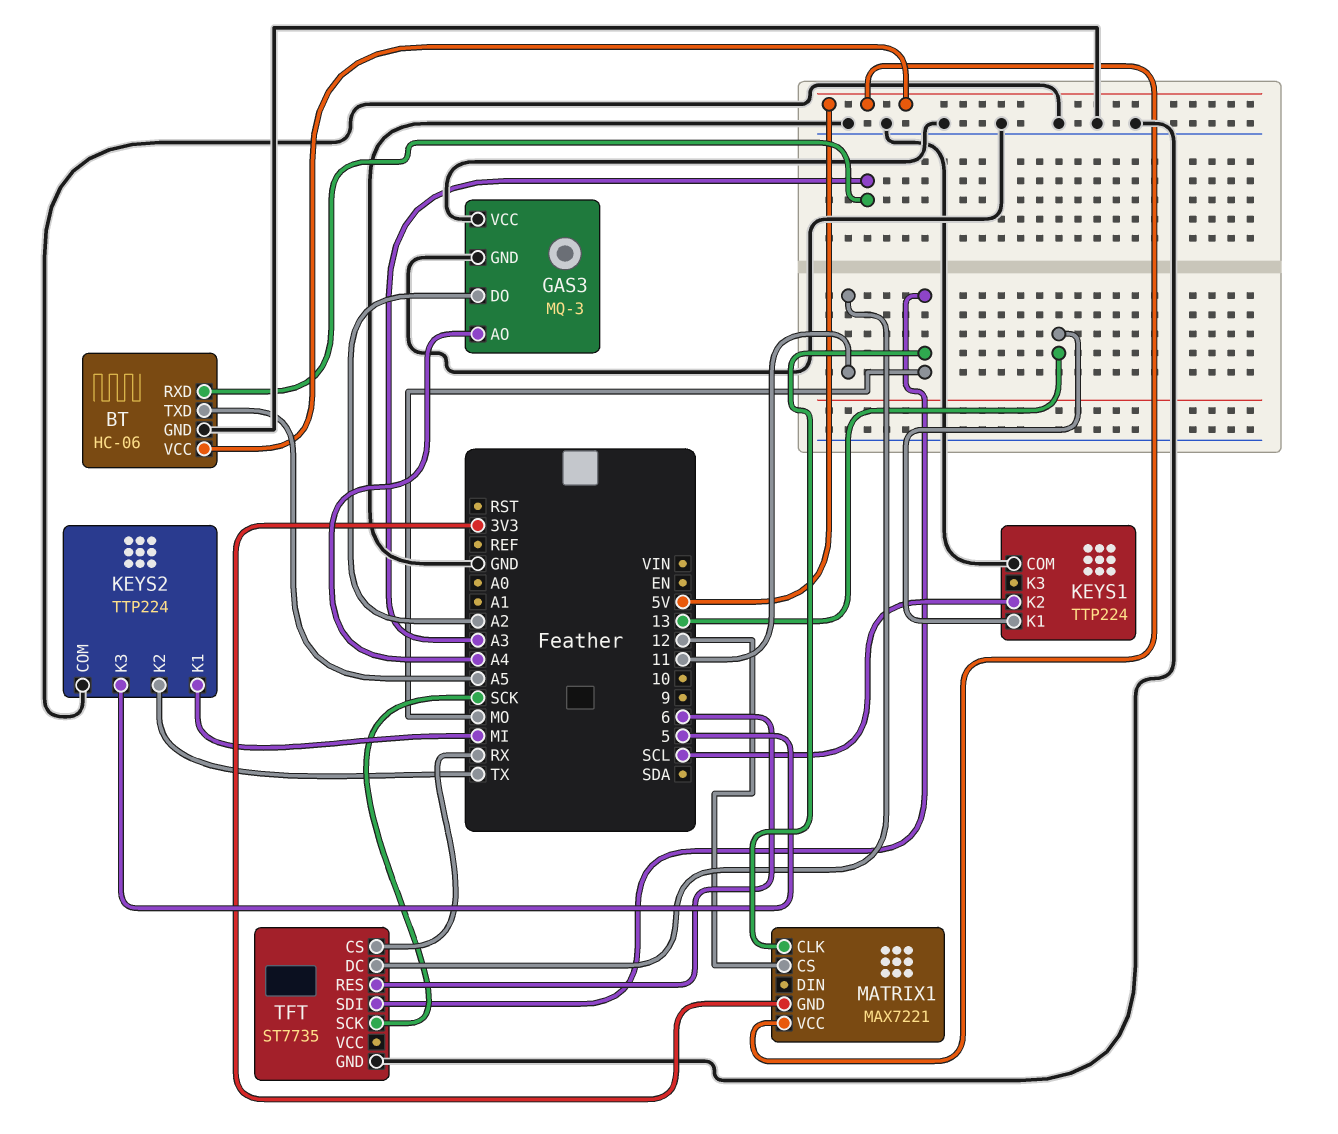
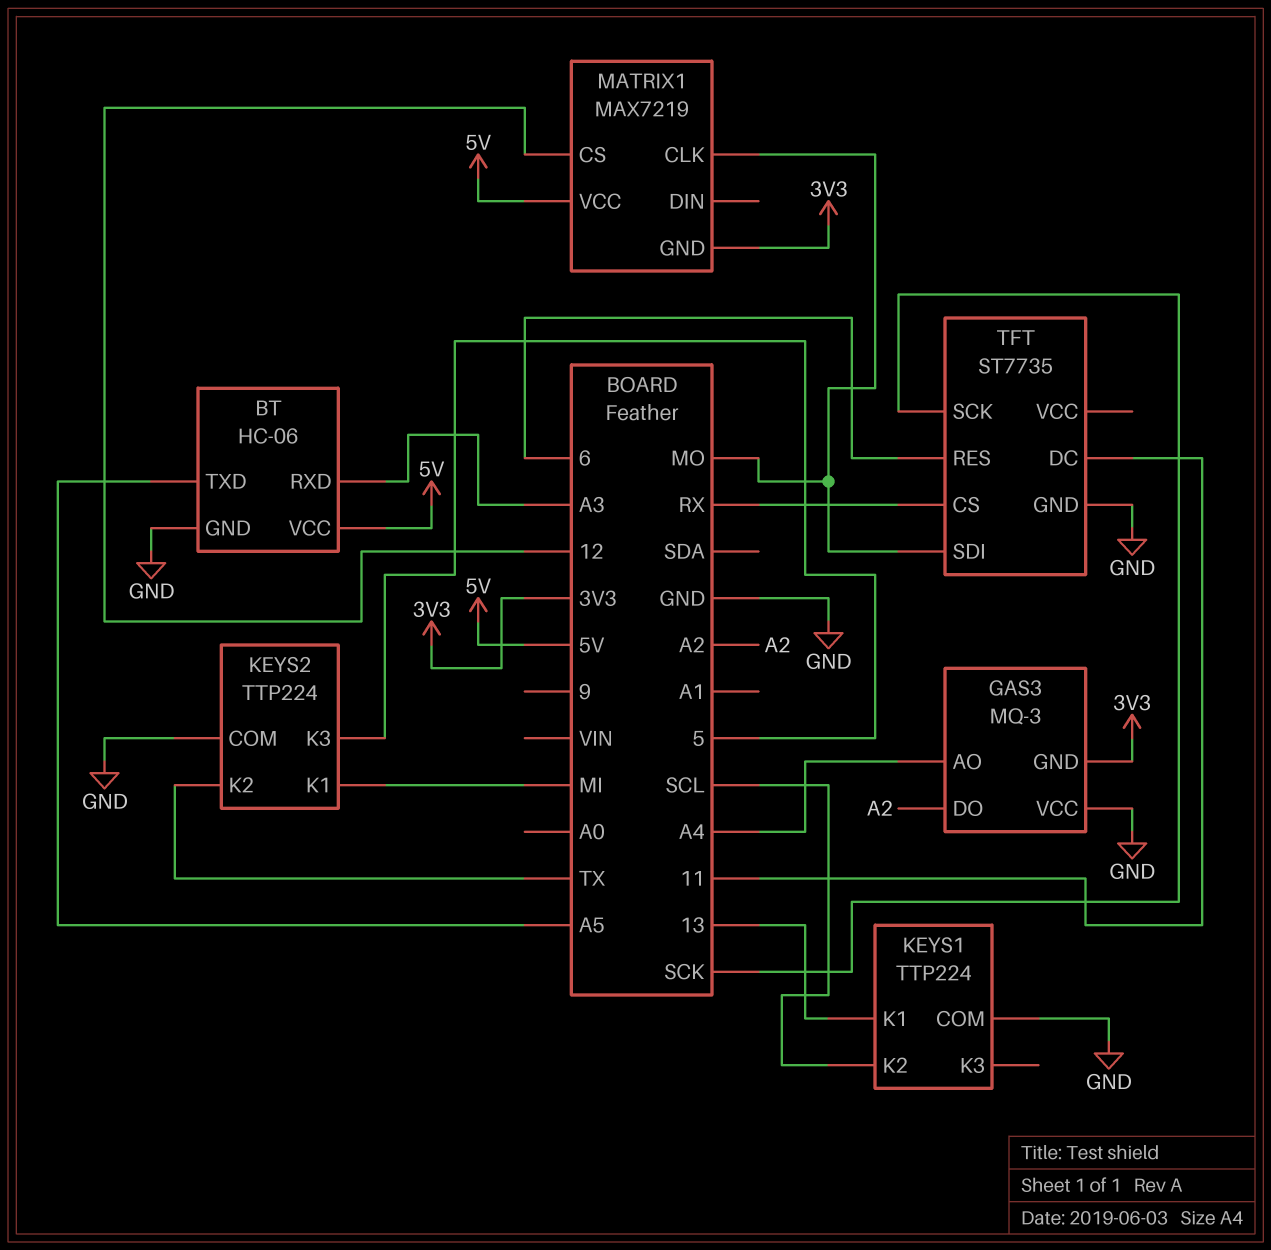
GAS3 pin GND: GND -> 3V3
MATRIX1: MAX7221 -> MAX7219

